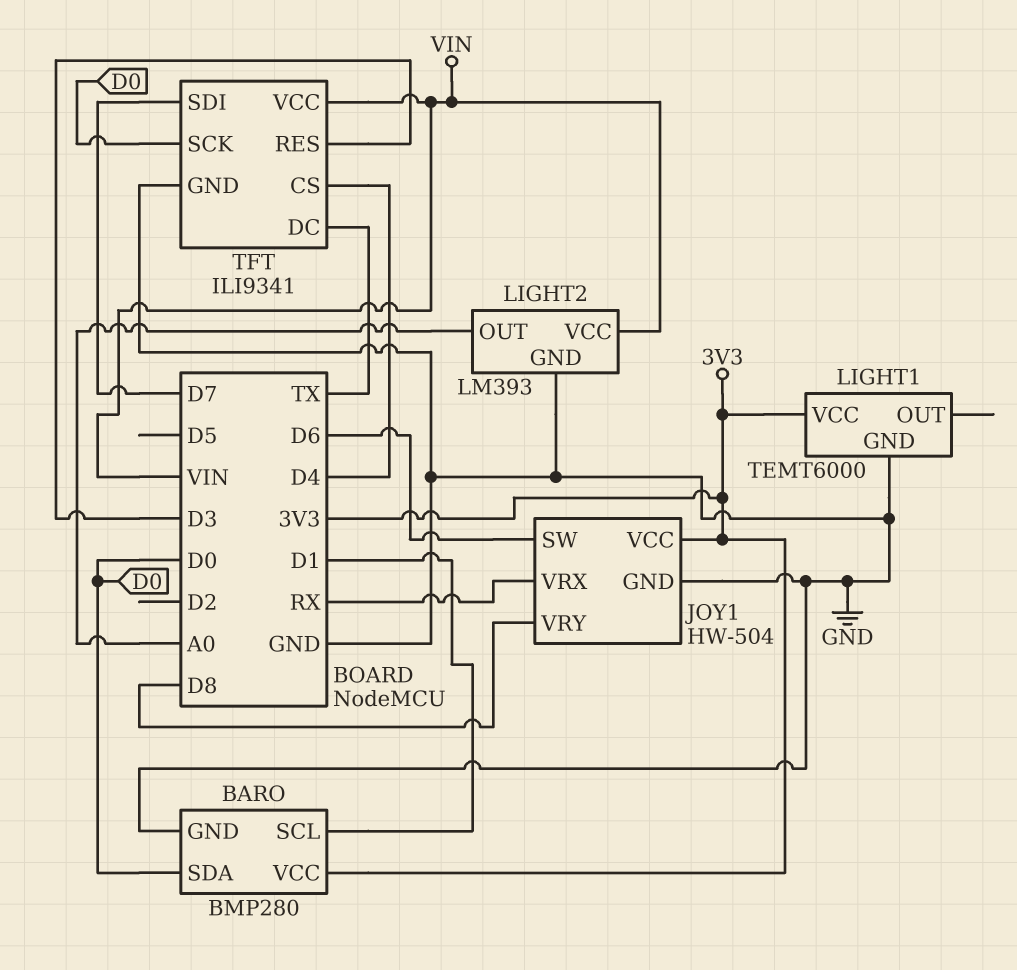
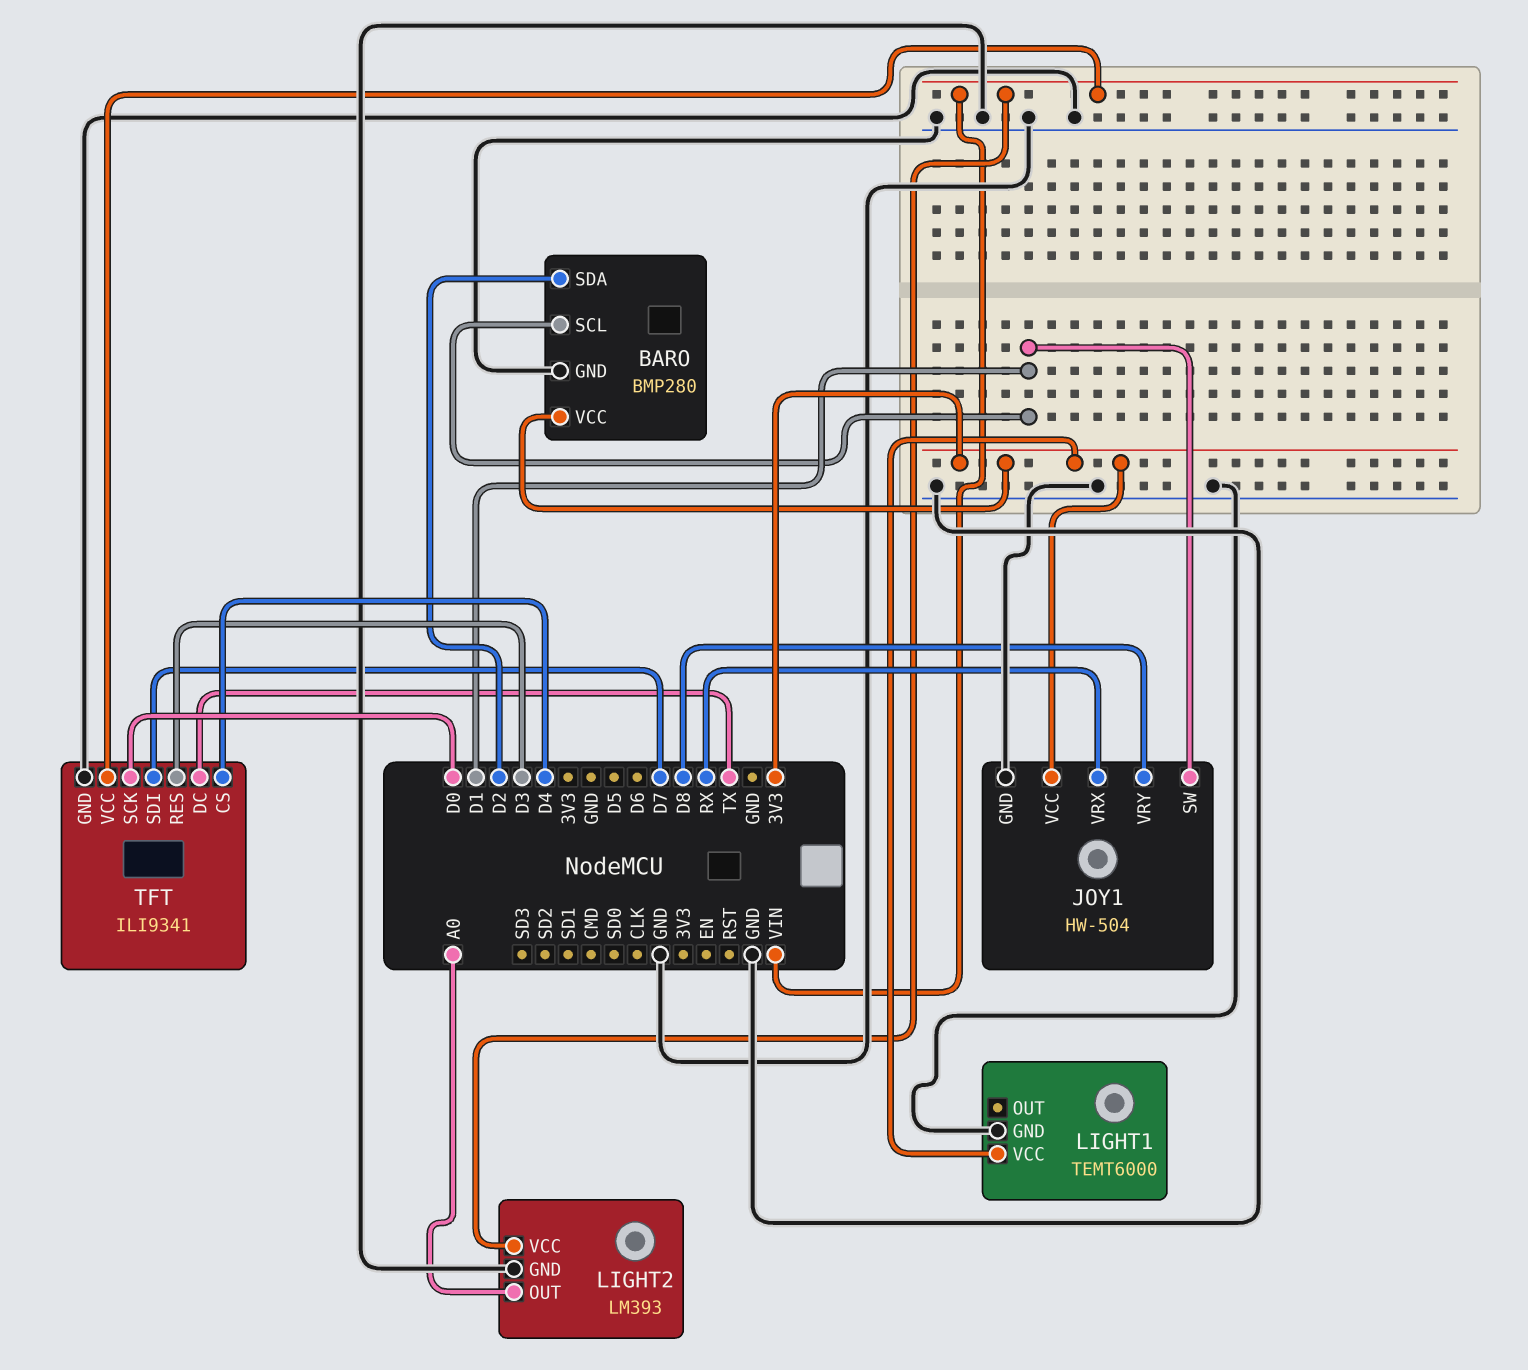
BARO pin SDA: D0 -> D2
JOY1 pin SW: D6 -> D1

